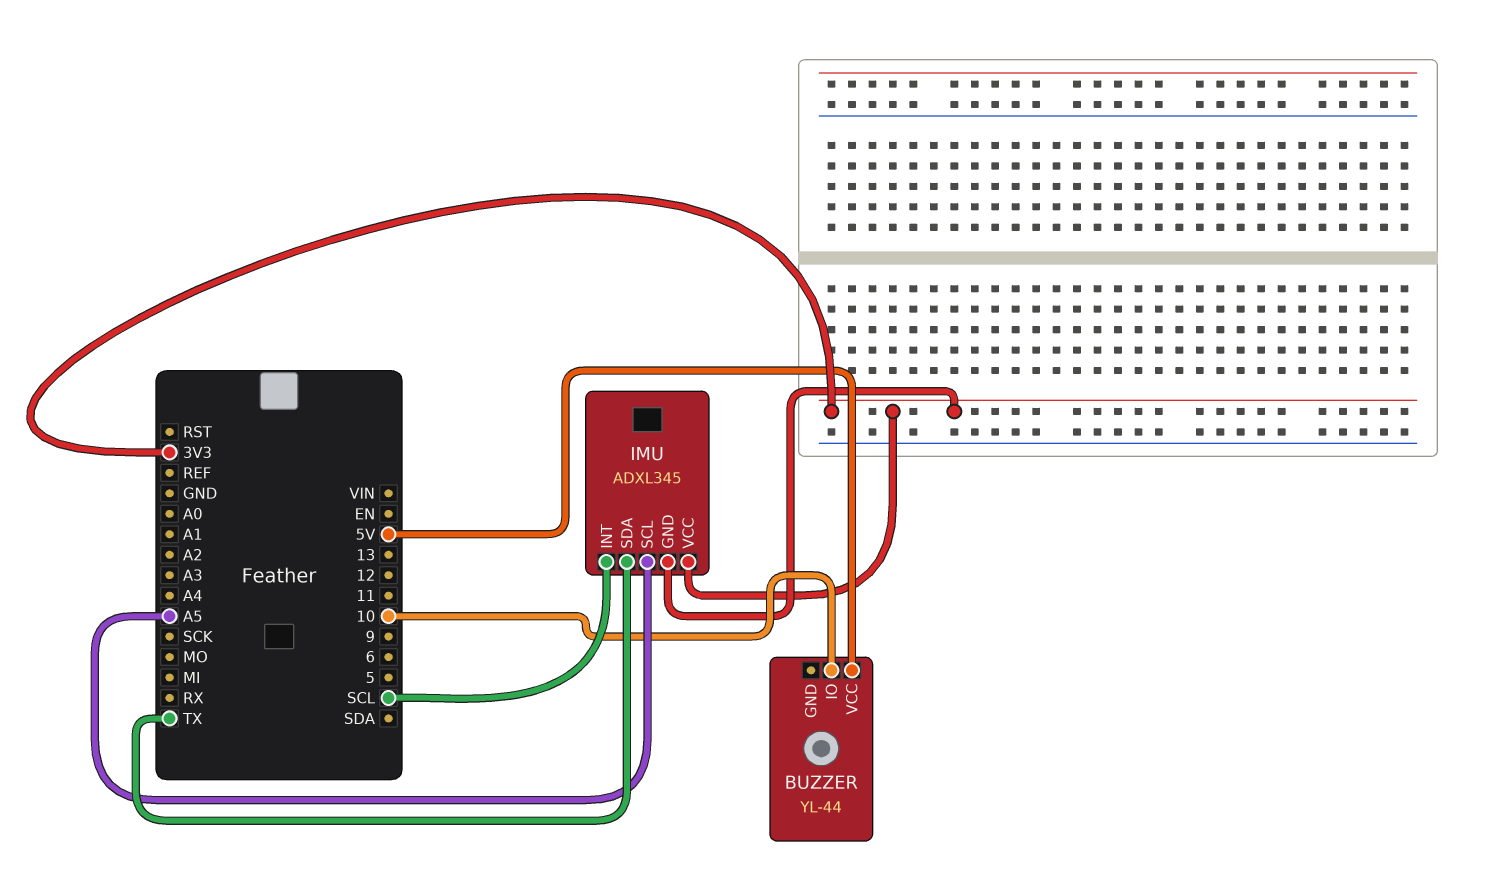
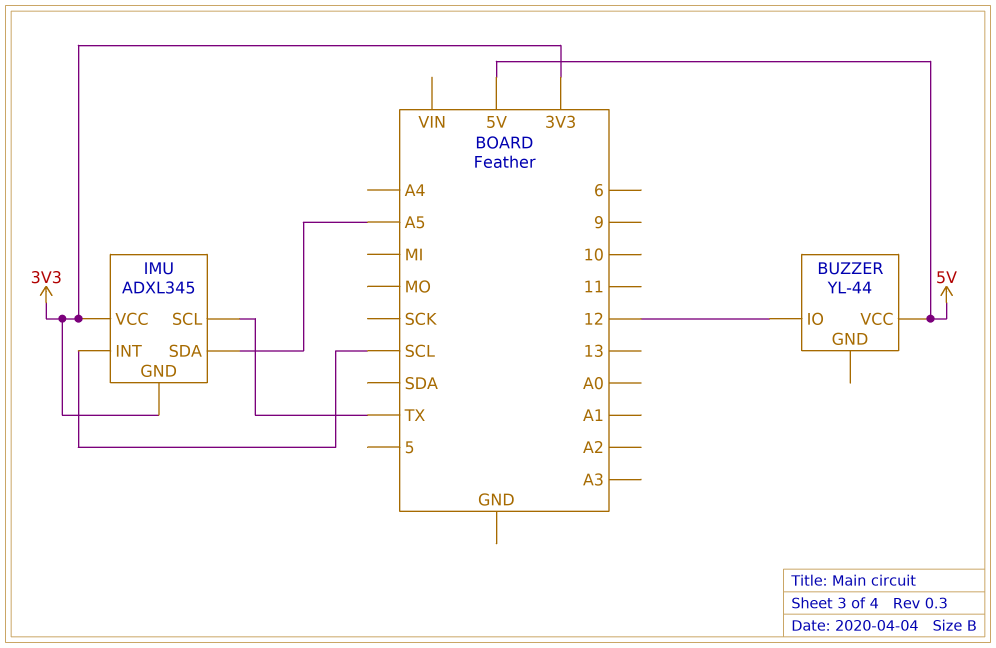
BUZZER pin IO: 10 -> 12
IMU pin SCL: A5 -> TX
IMU pin SDA: TX -> A5

